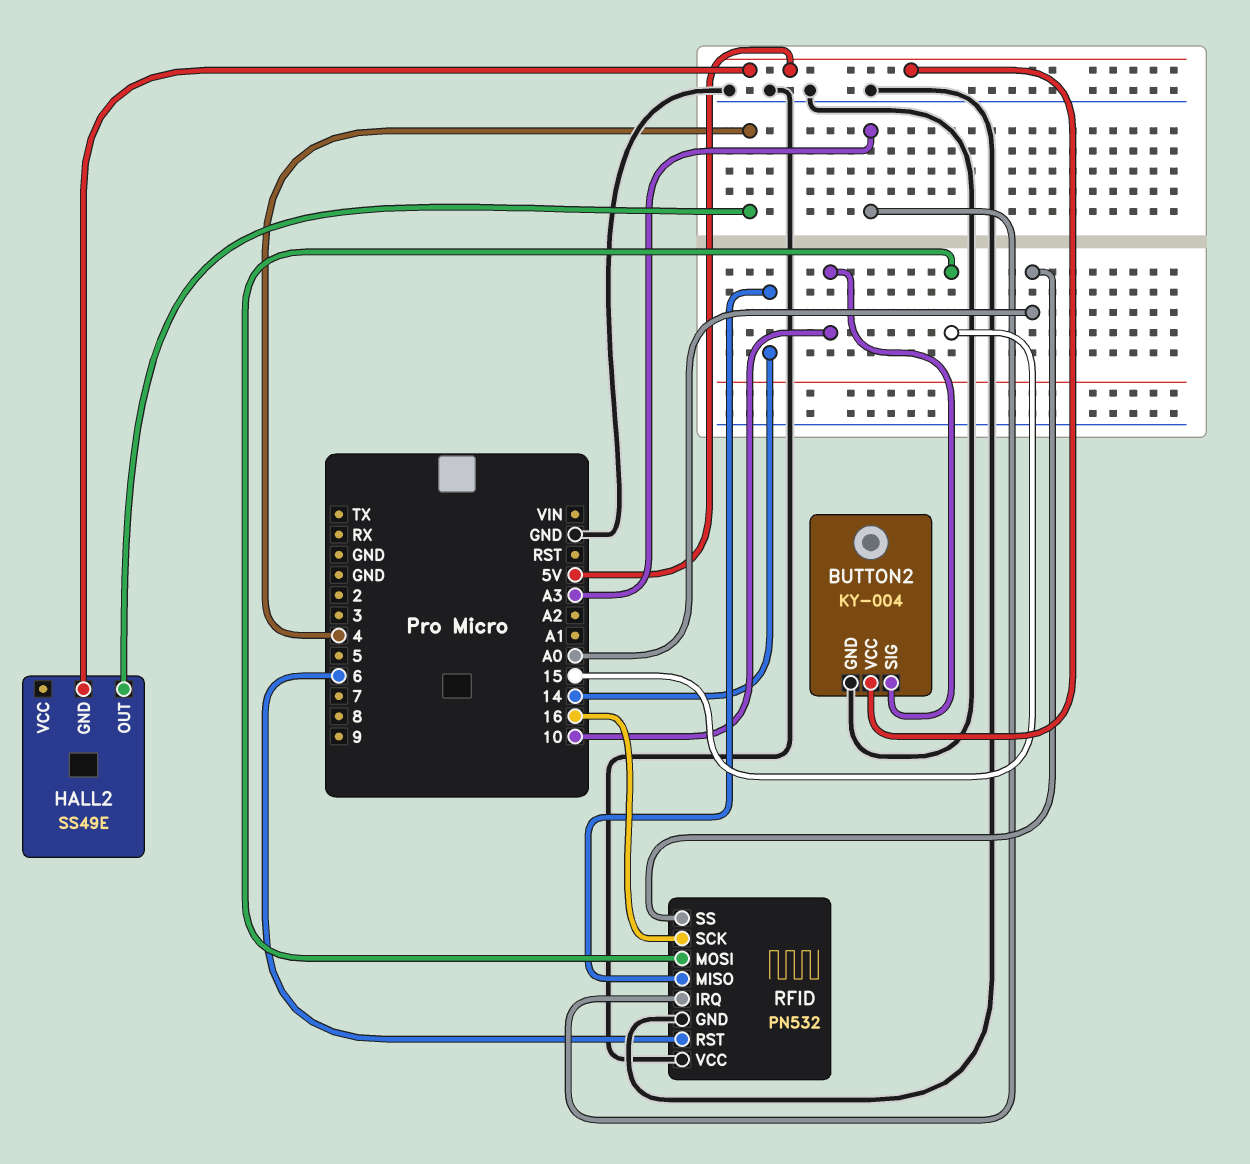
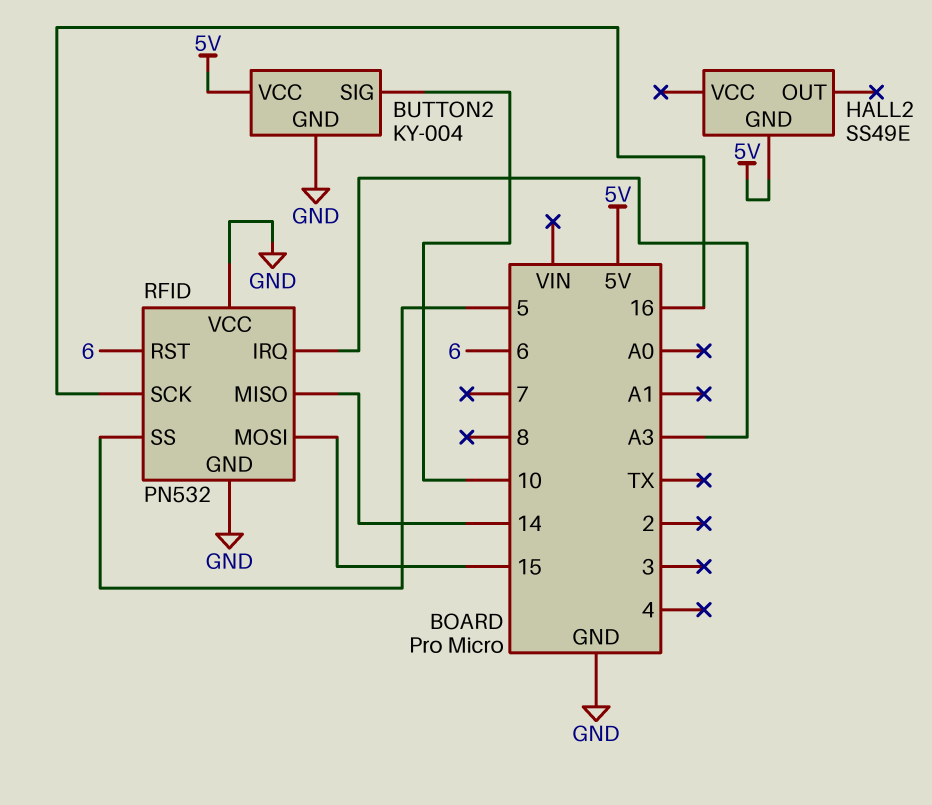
HALL2 pin OUT: 4 -> none
RFID pin SS: A0 -> 5

